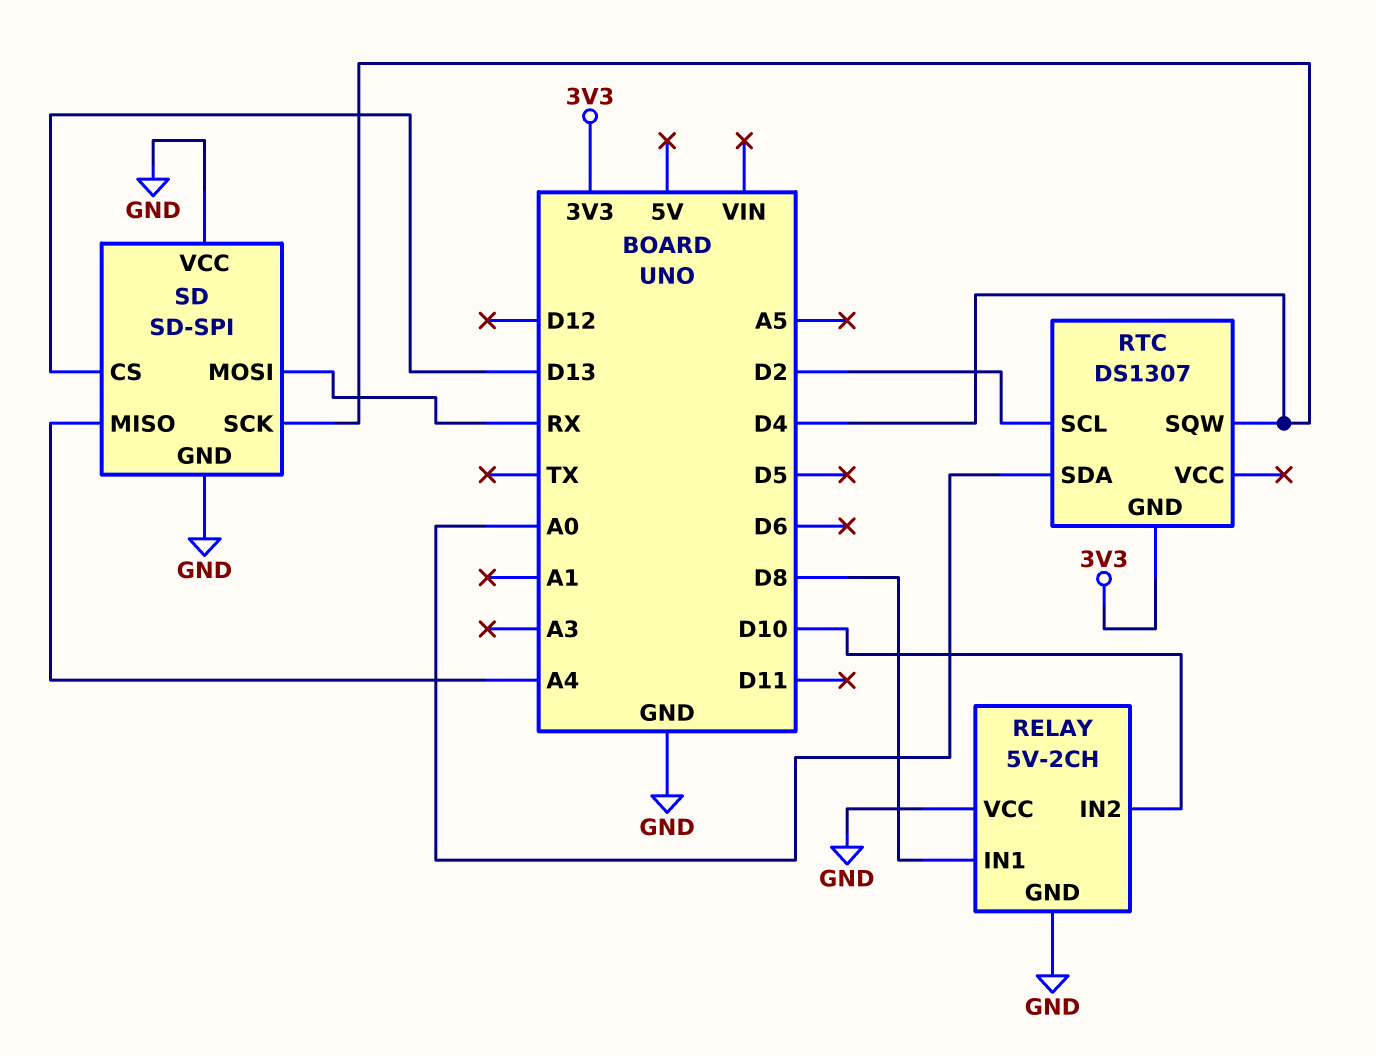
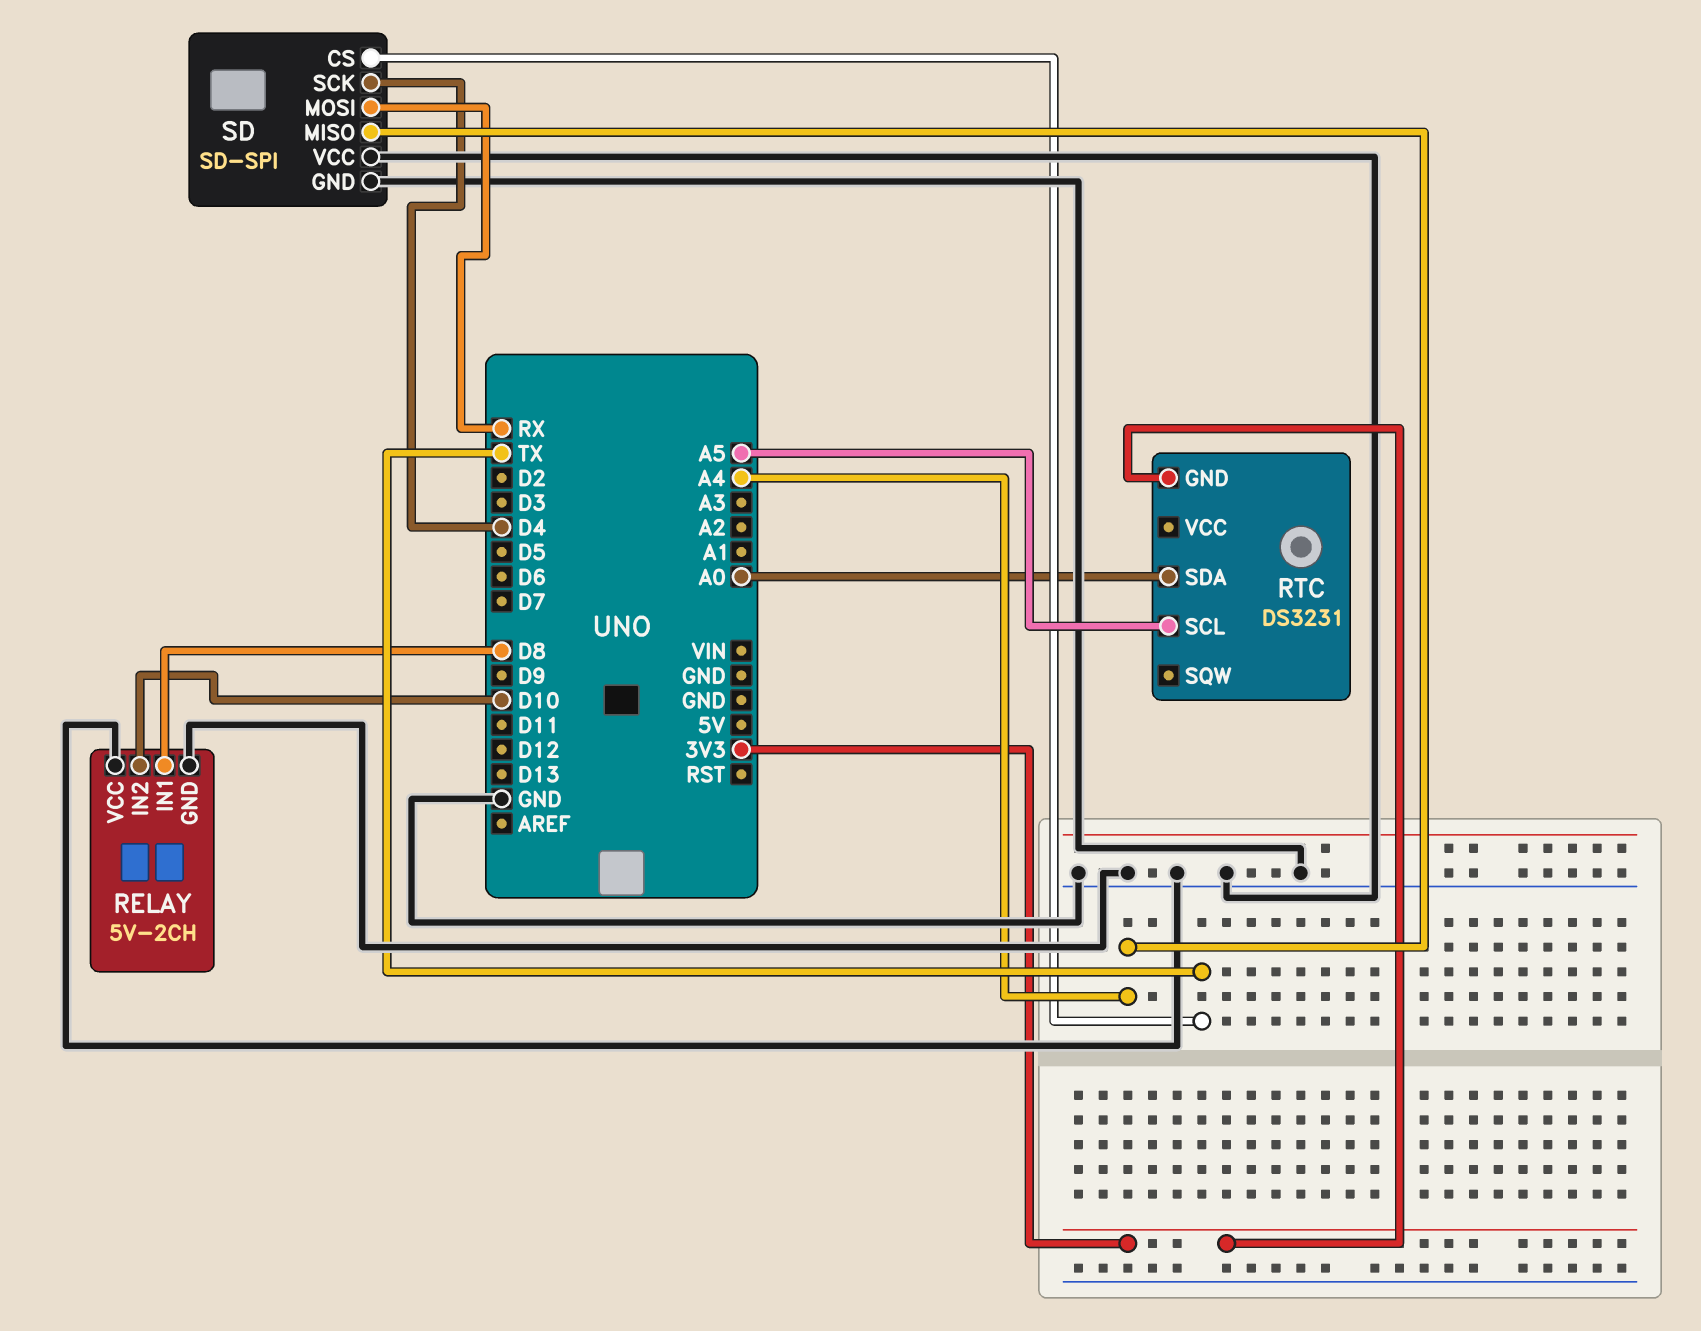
RTC: DS1307 -> DS3231
RTC pin SCL: D2 -> A5
RTC pin SQW: D4 -> none
SD pin CS: D13 -> TX

